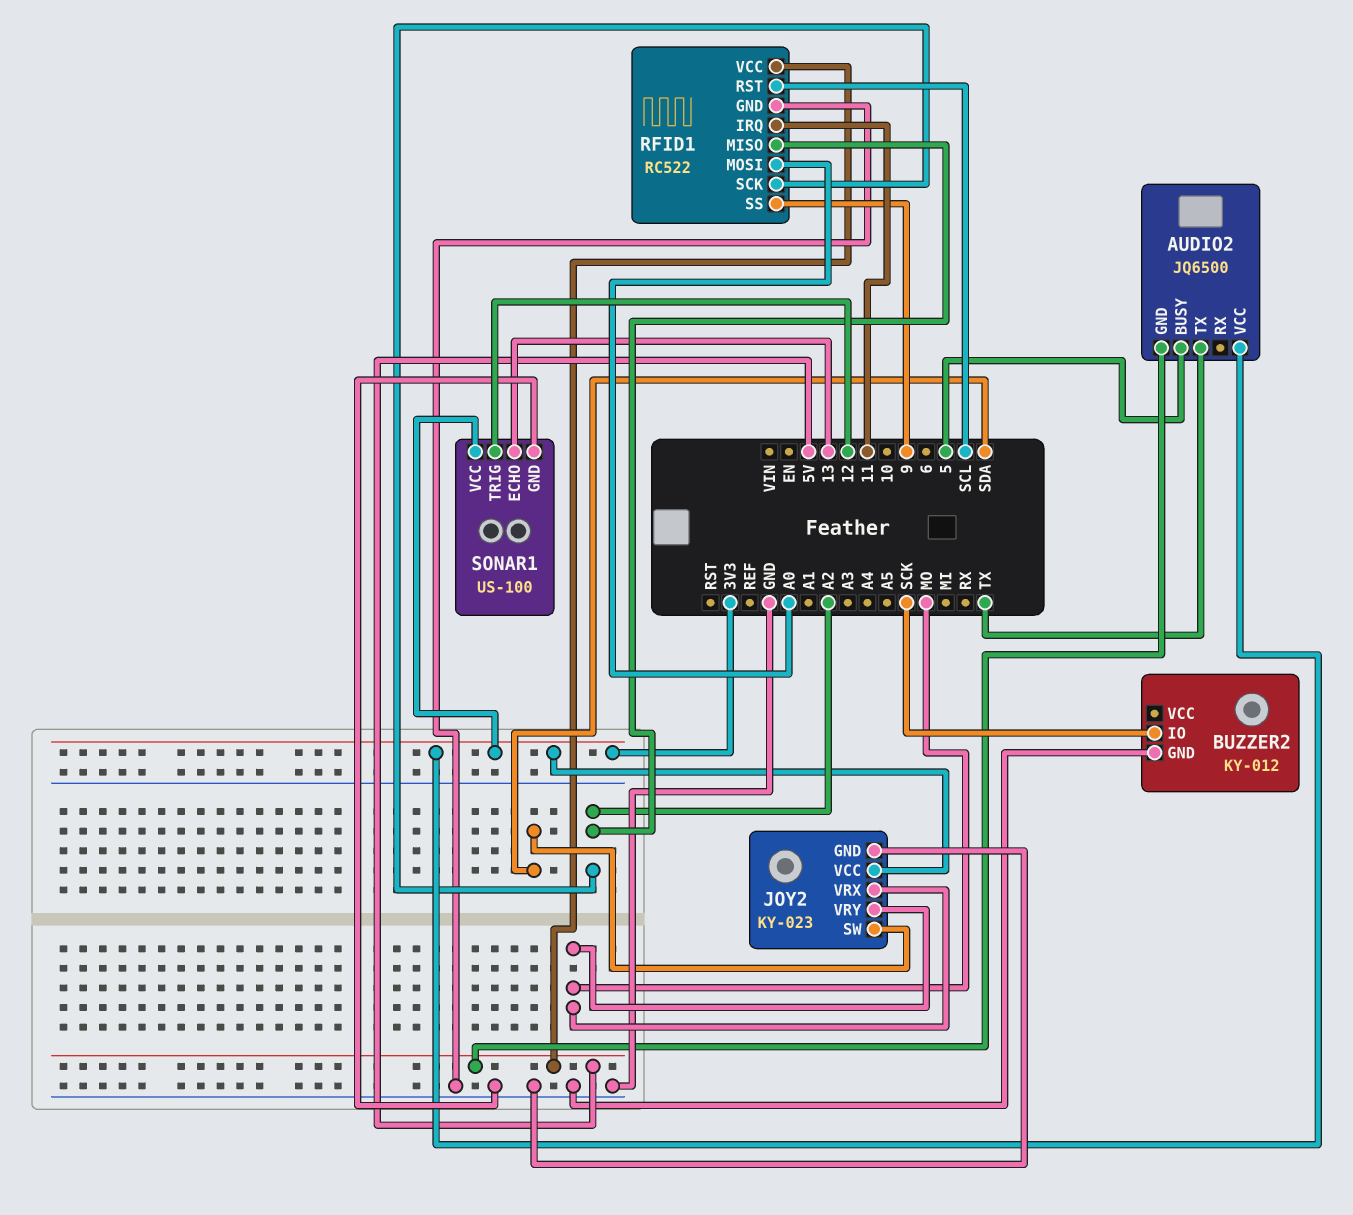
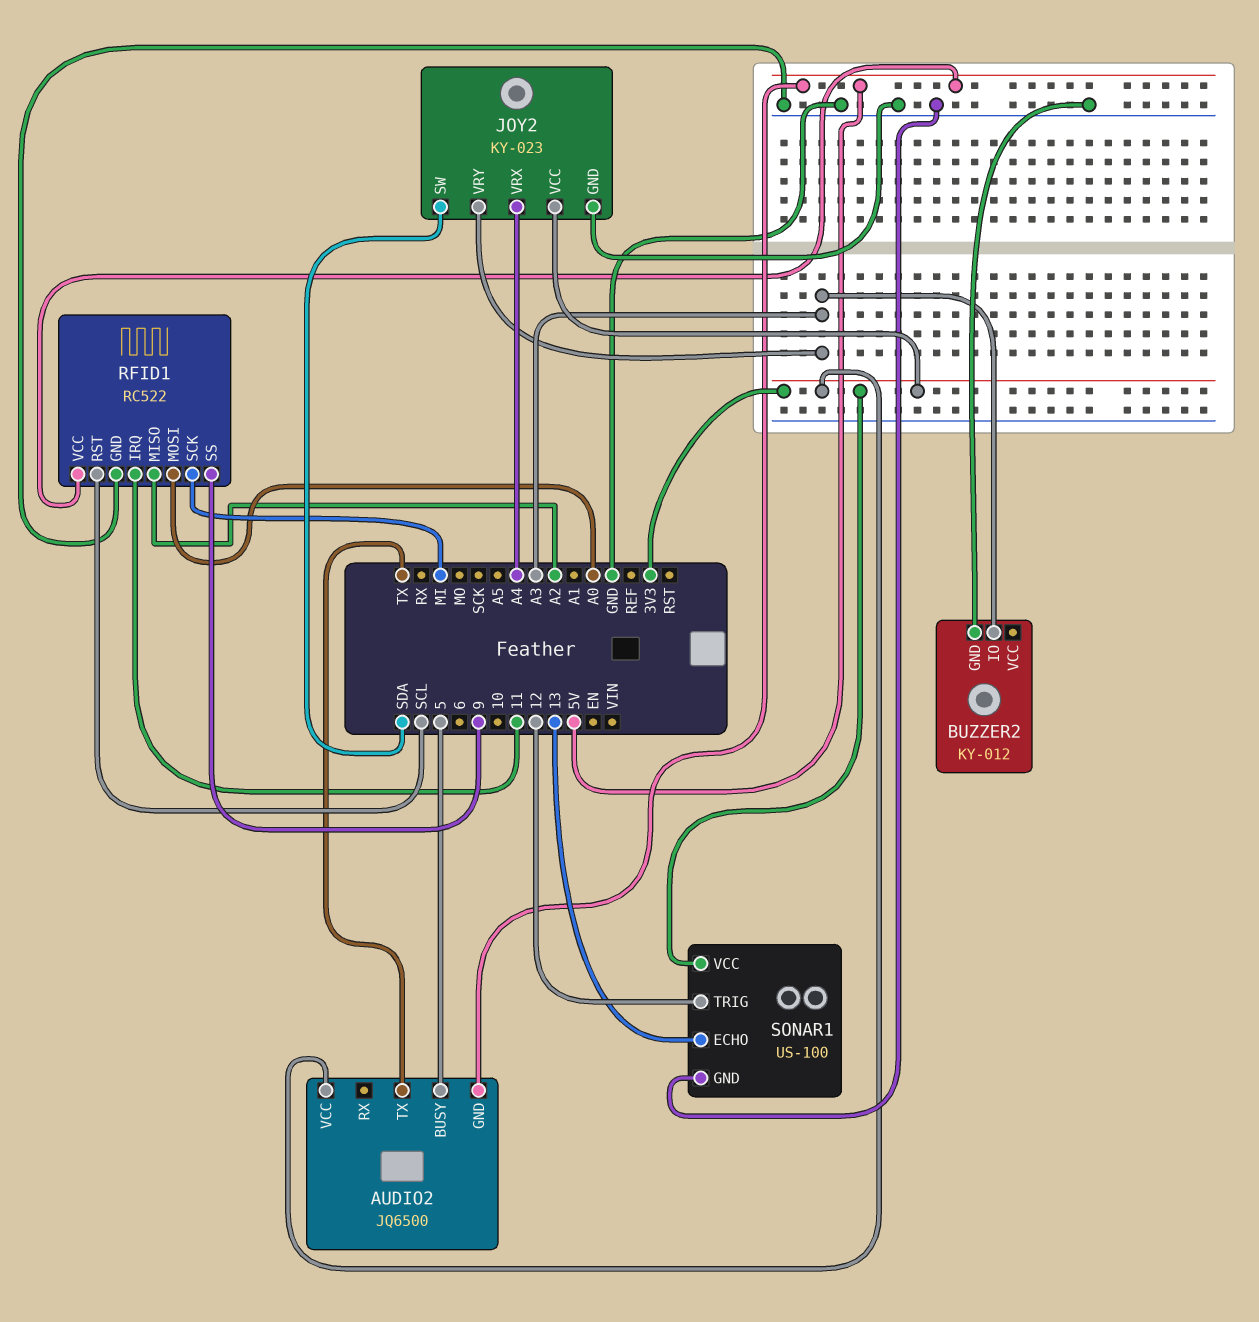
BUZZER2 pin IO: SCK -> A3
JOY2 pin VRX: MO -> A4
JOY2 pin VRY: MO -> A3
RFID1 pin SCK: A2 -> MI

